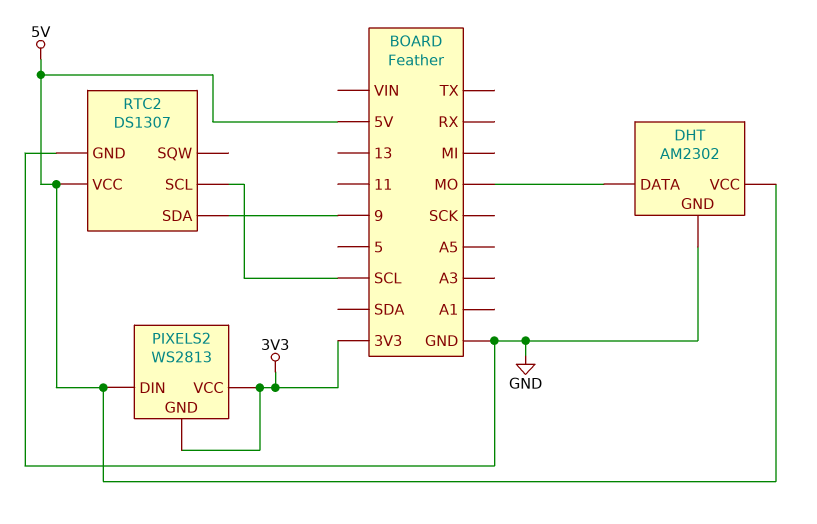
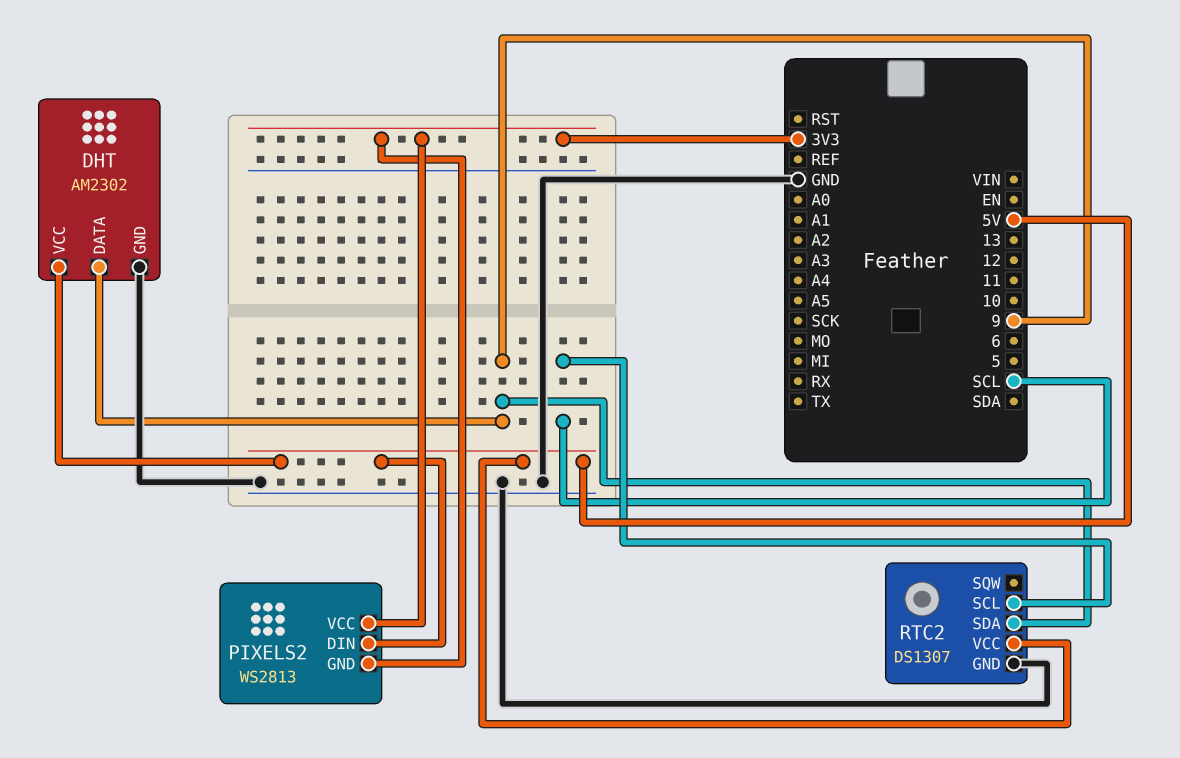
DHT pin DATA: MO -> 9

